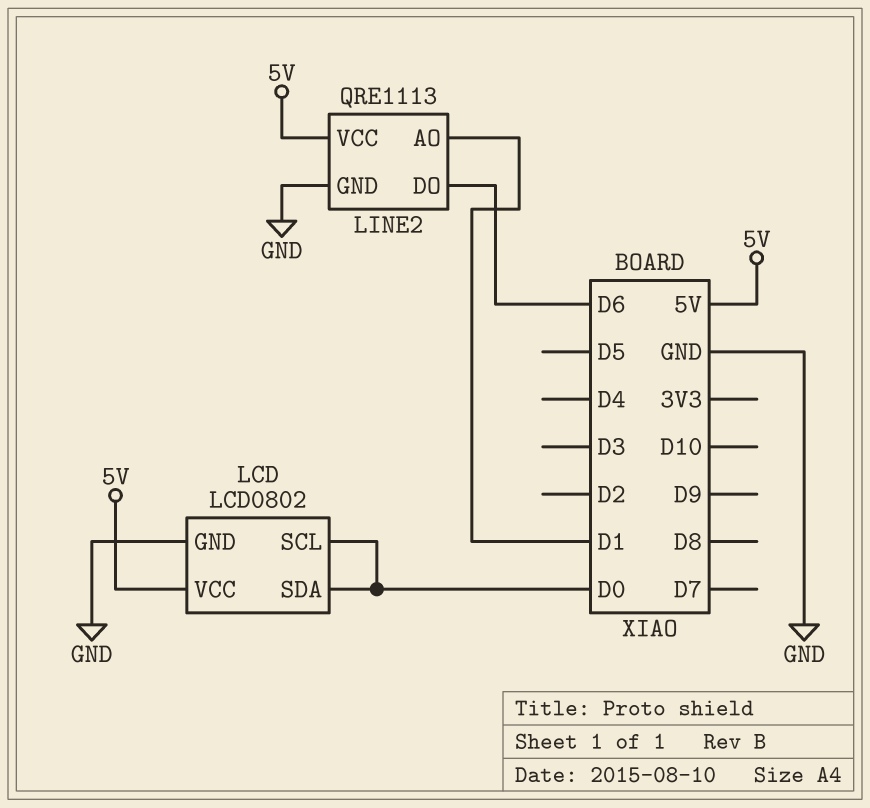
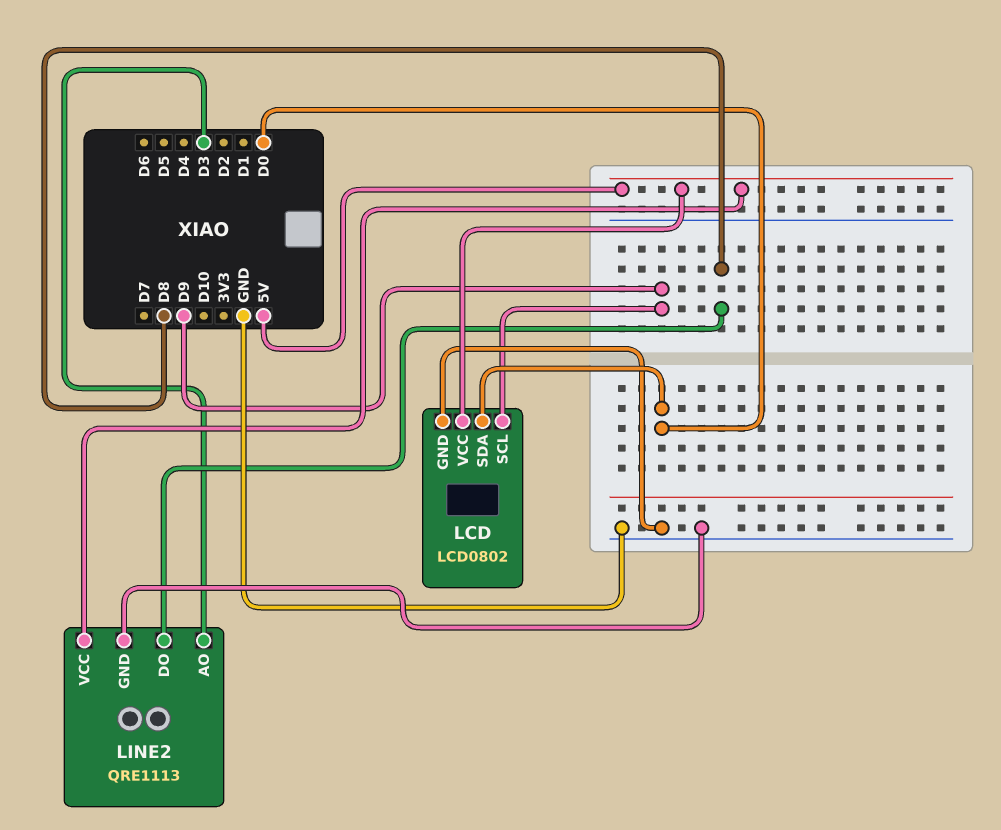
LCD pin SCL: D0 -> D9
LINE2 pin AO: D1 -> D3
LINE2 pin DO: D6 -> D8

